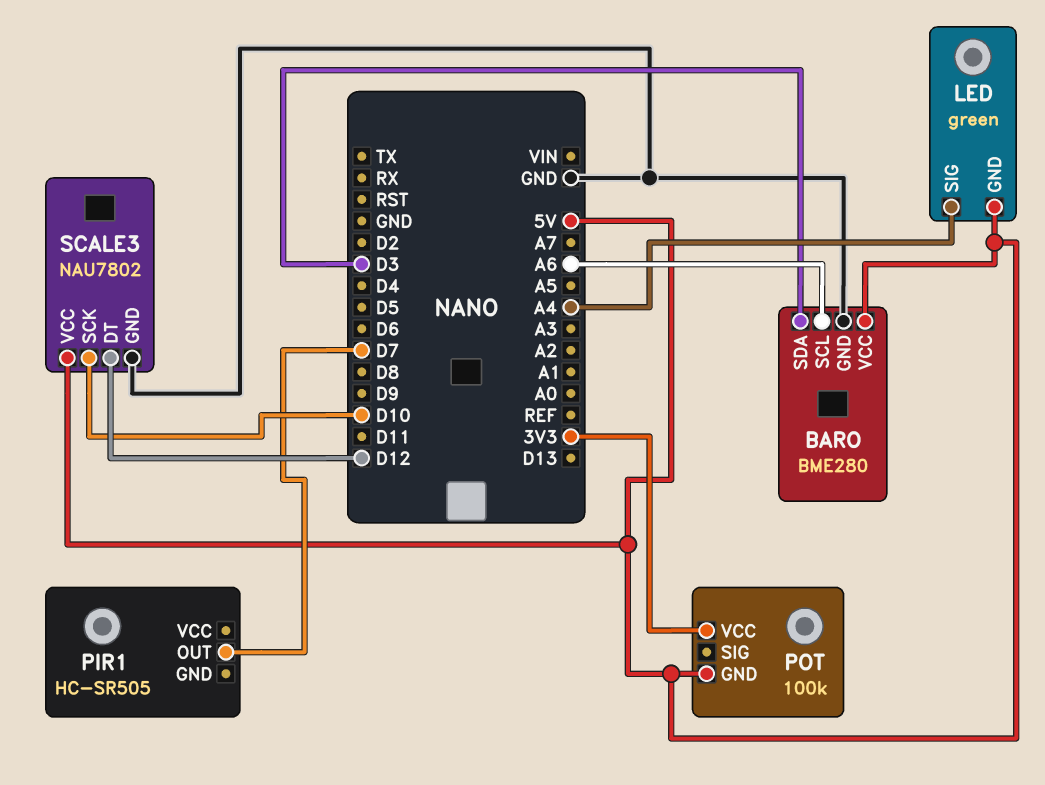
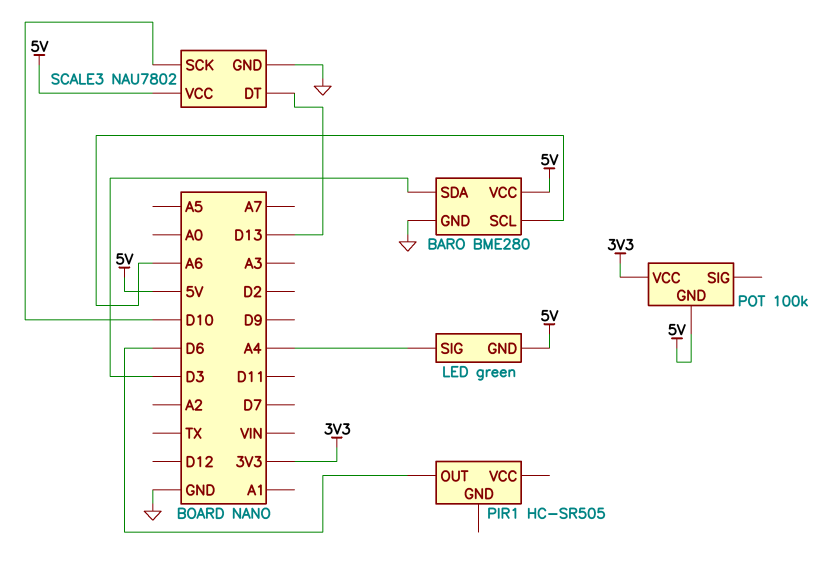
PIR1 pin OUT: D7 -> D6
SCALE3 pin DT: D12 -> D13

